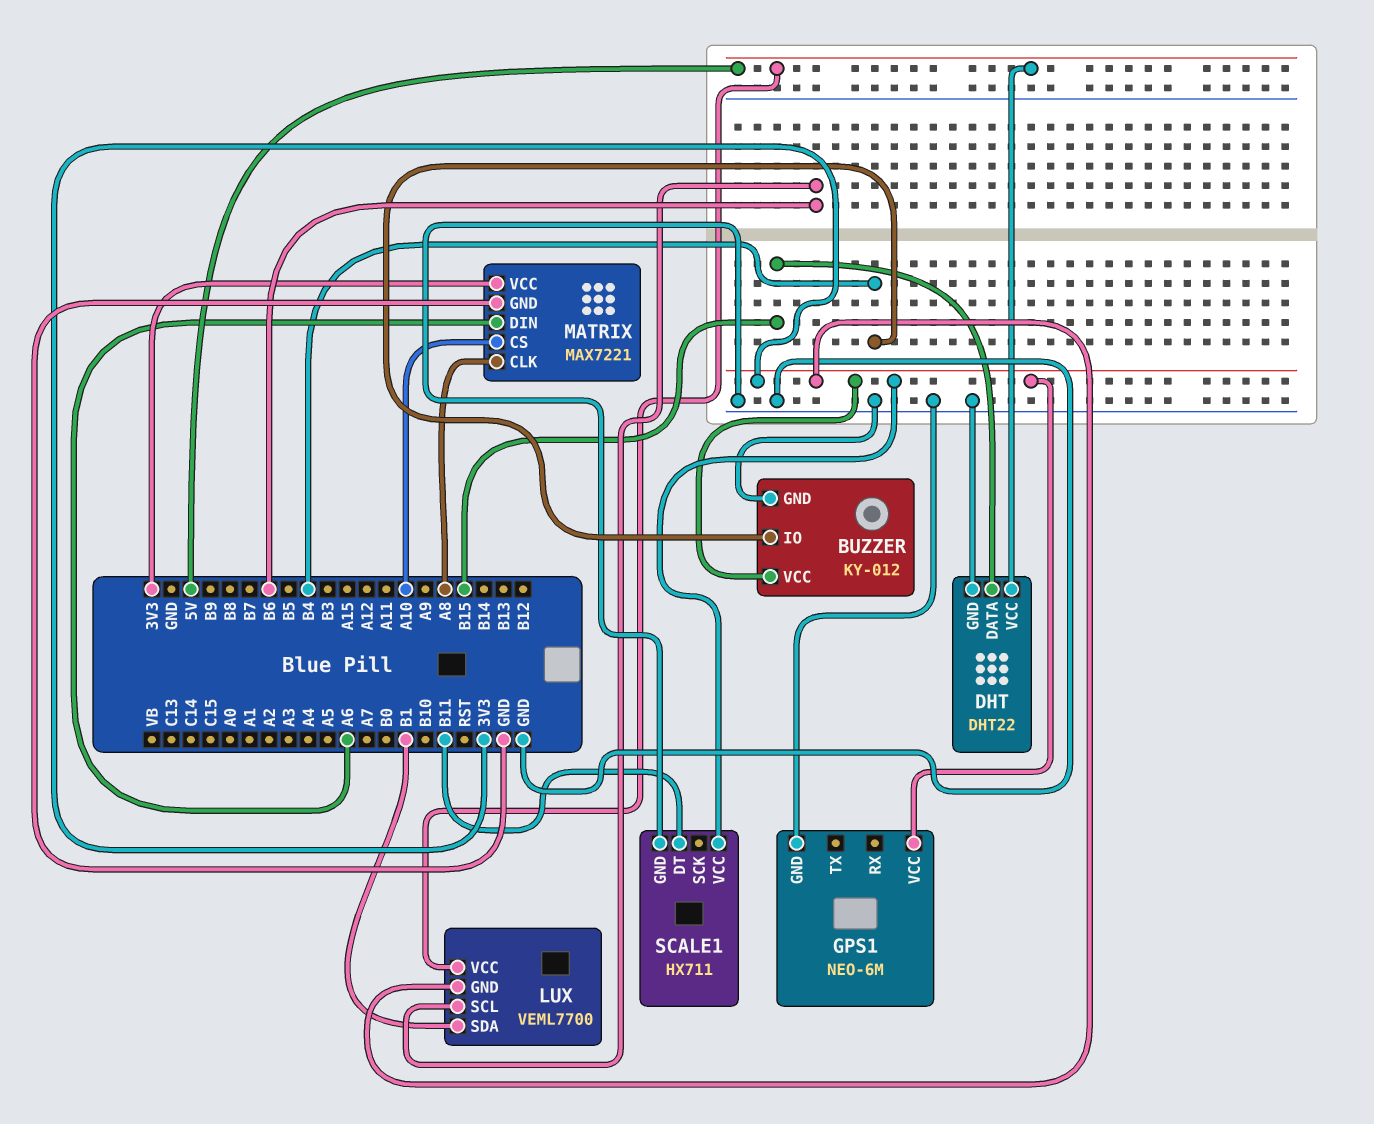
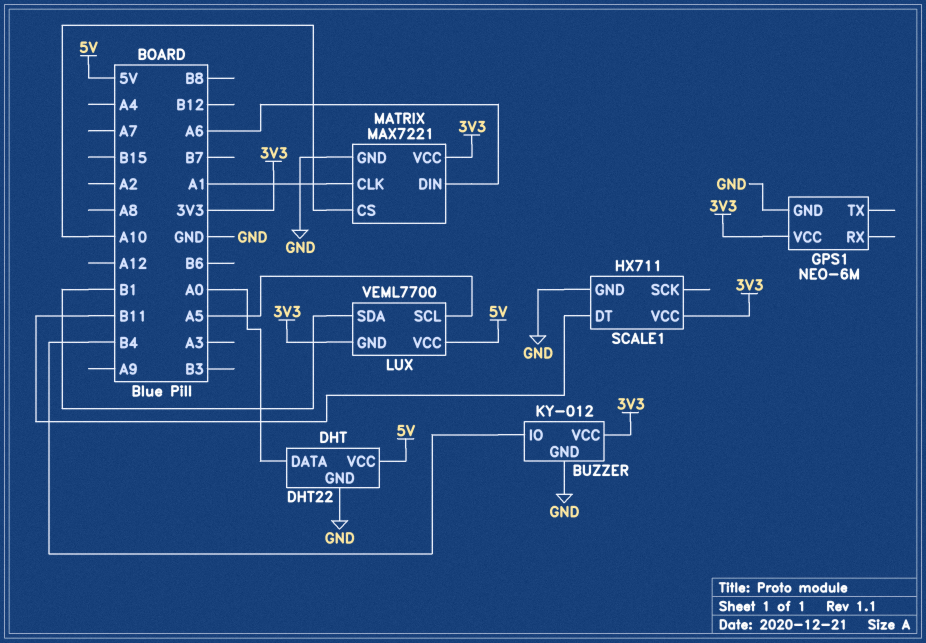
DHT pin DATA: B15 -> A0
LUX pin SCL: B6 -> A5
MATRIX pin CLK: A8 -> A1

